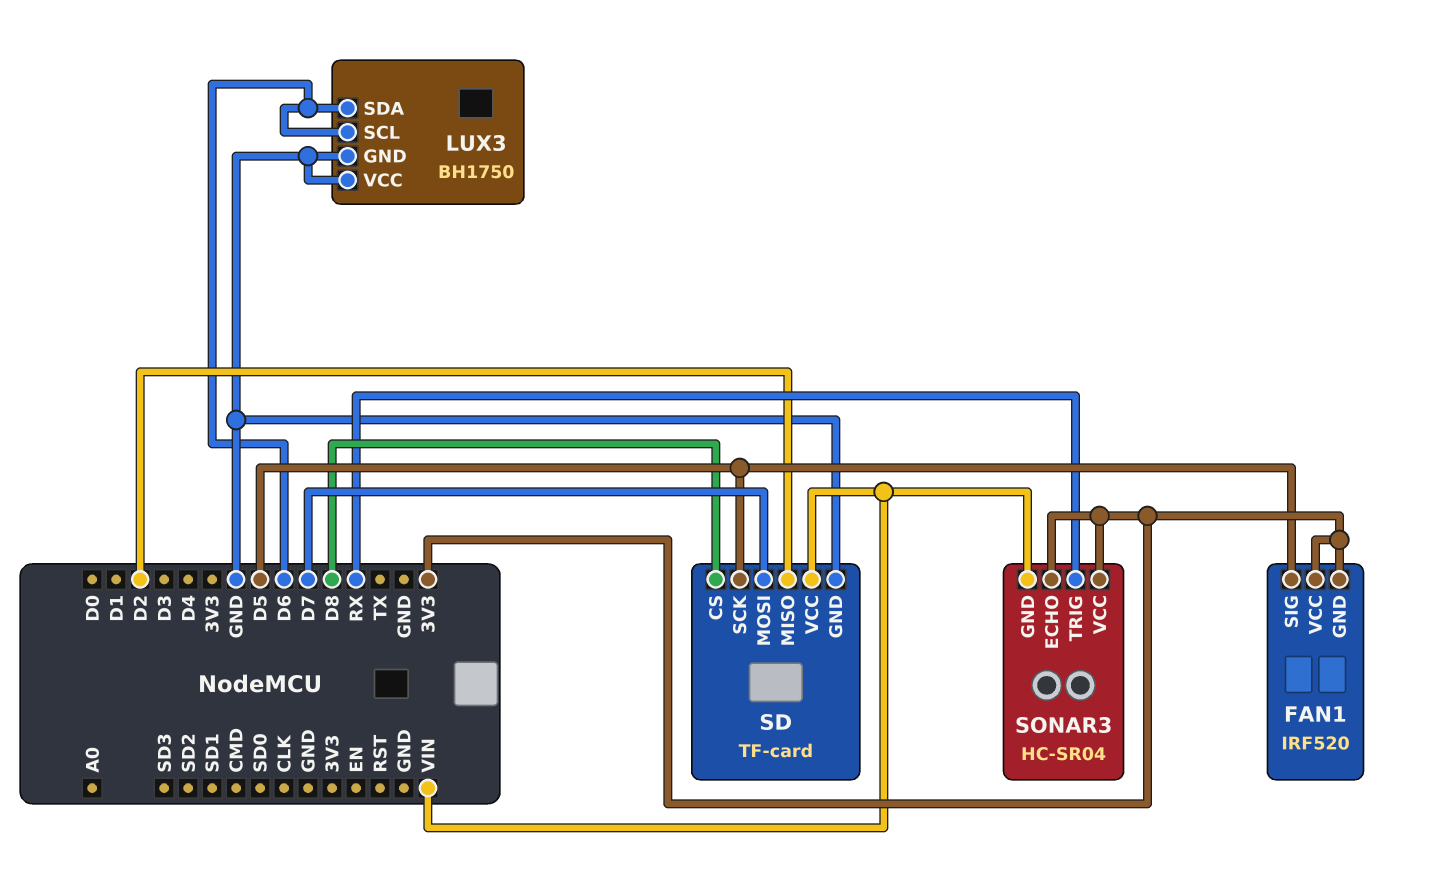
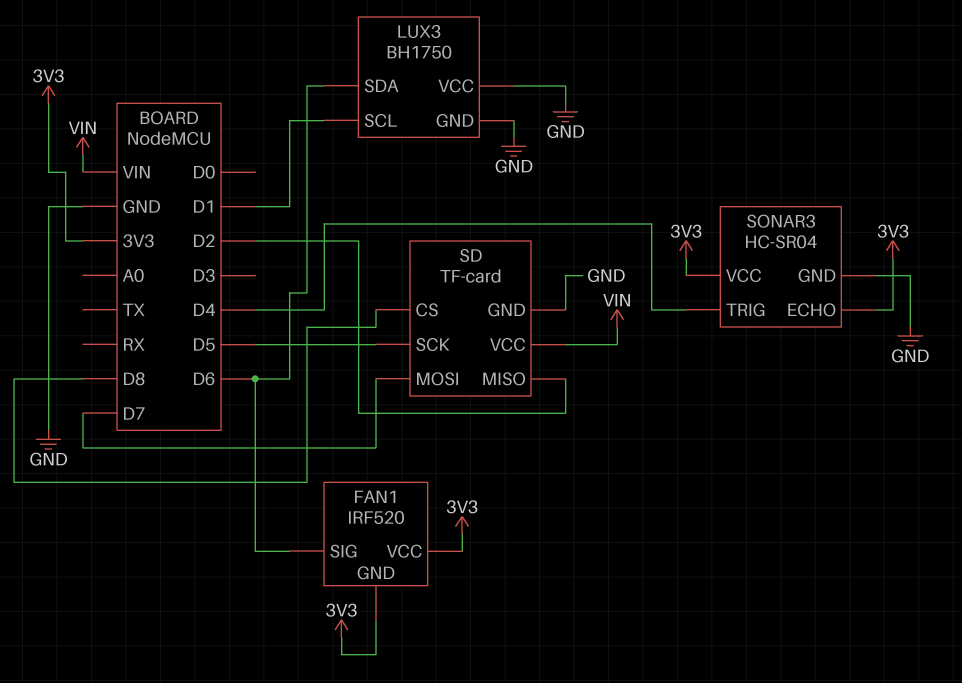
FAN1 pin SIG: D5 -> D6
LUX3 pin SCL: D6 -> D1
SONAR3 pin GND: VIN -> GND
SONAR3 pin TRIG: RX -> D4

